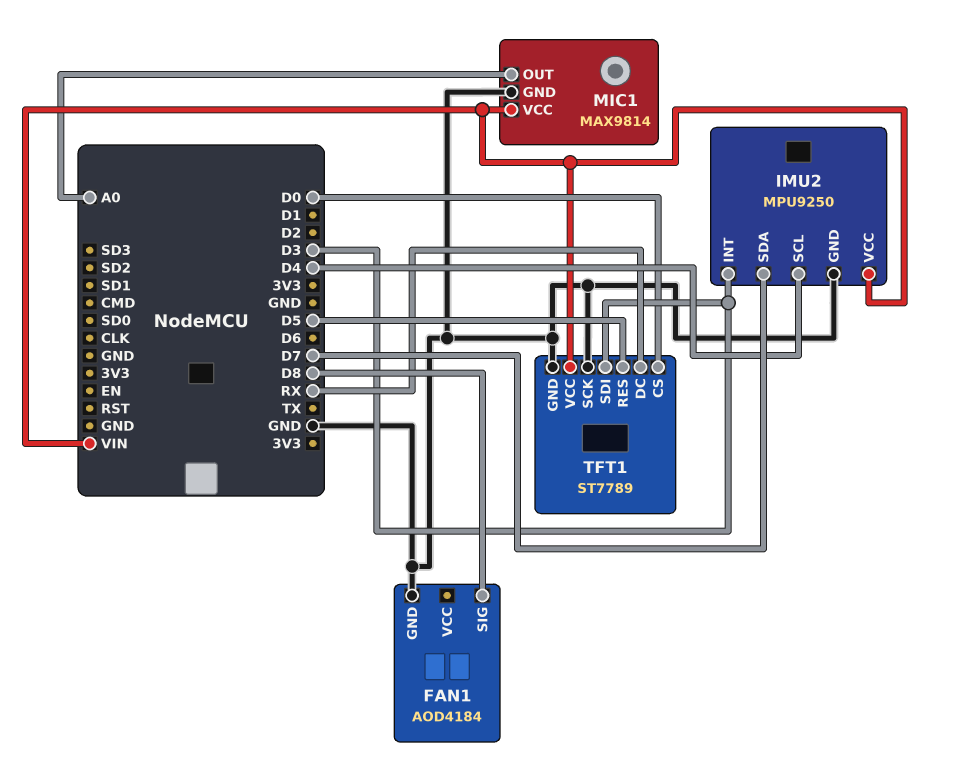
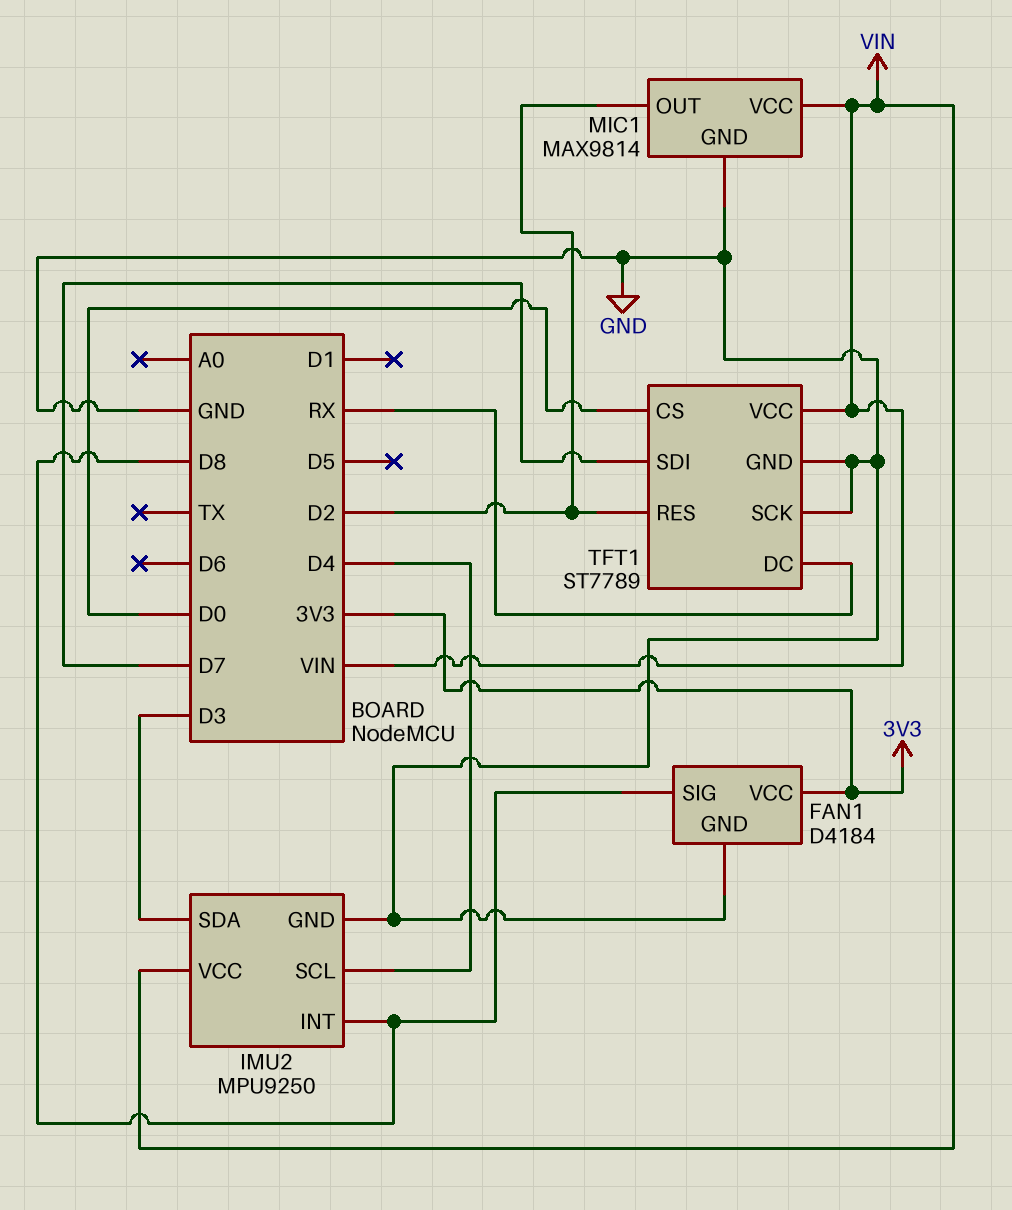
FAN1: AOD4184 -> D4184
FAN1 pin VCC: none -> 3V3
IMU2 pin INT: D3 -> D8
IMU2 pin SDA: D7 -> D3
MIC1 pin OUT: A0 -> D2
TFT1 pin RES: D5 -> D2
TFT1 pin SDI: D3 -> D7

